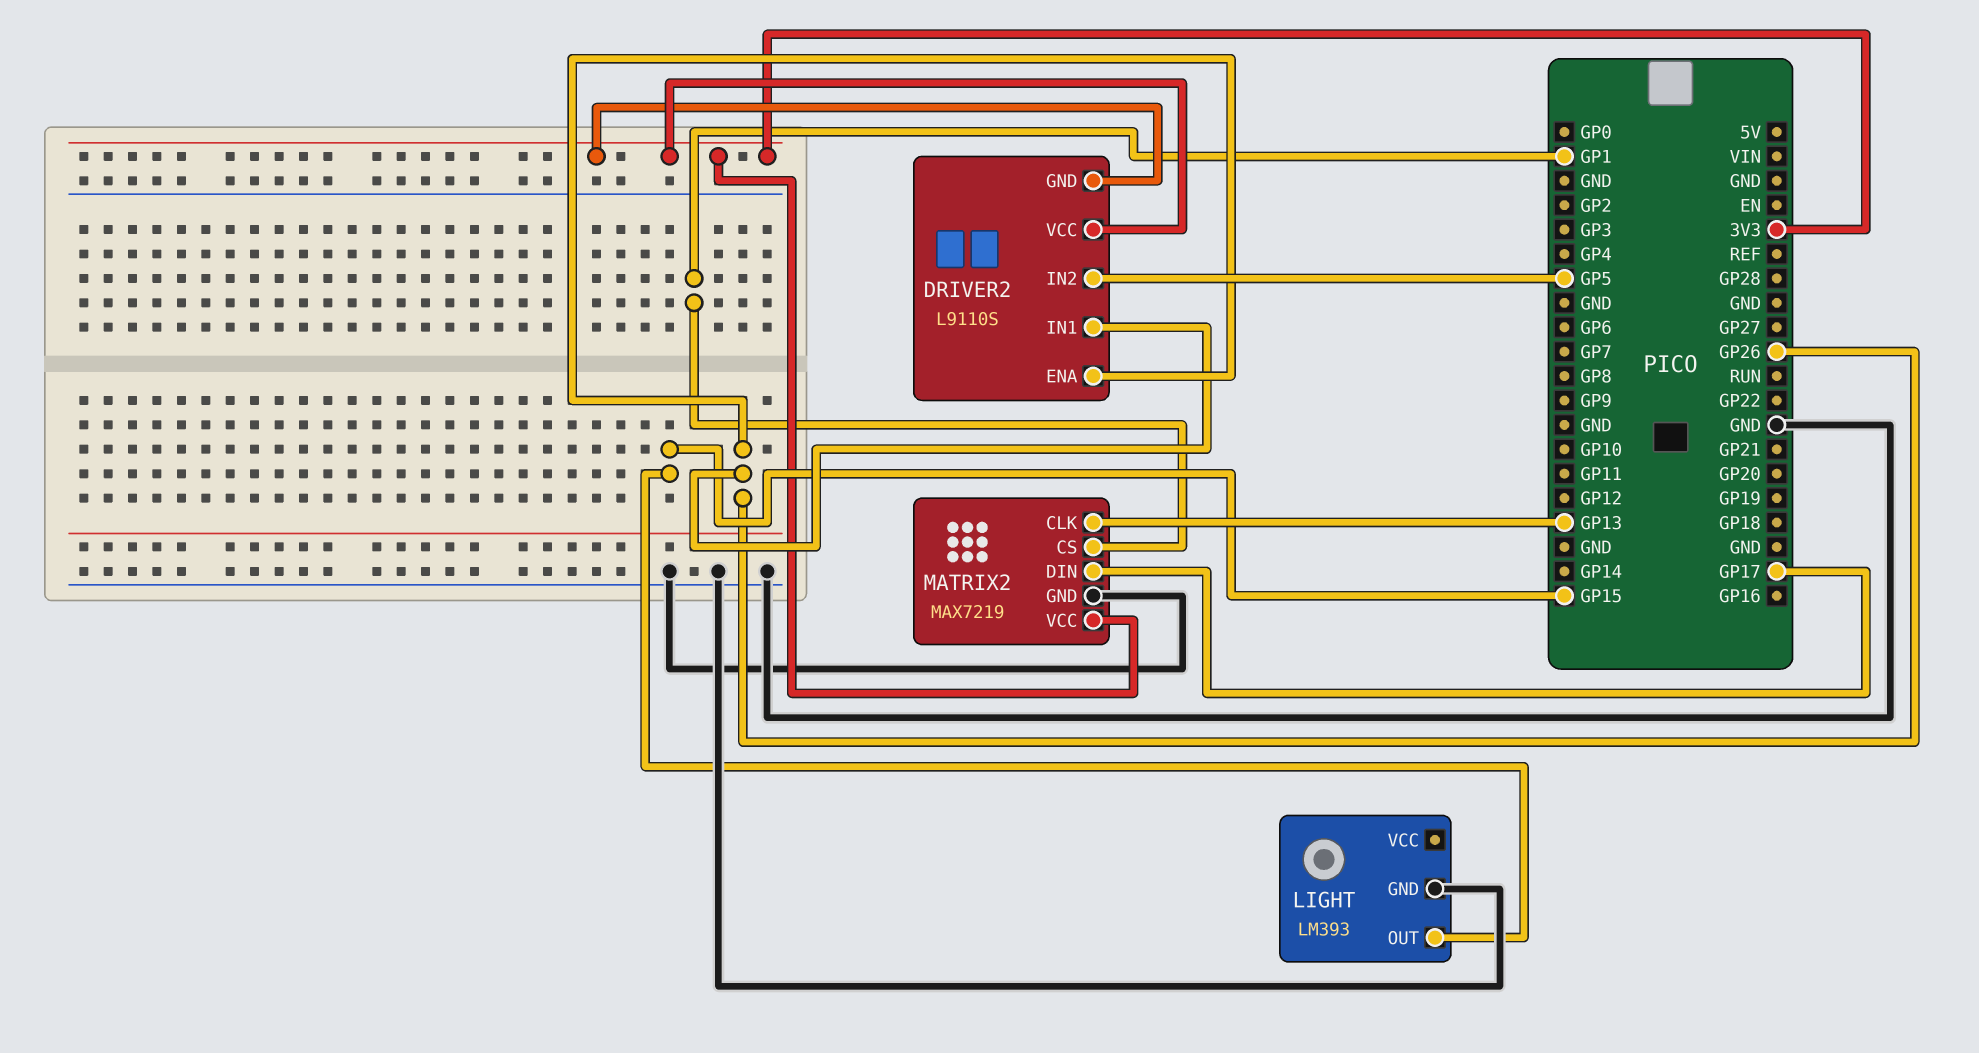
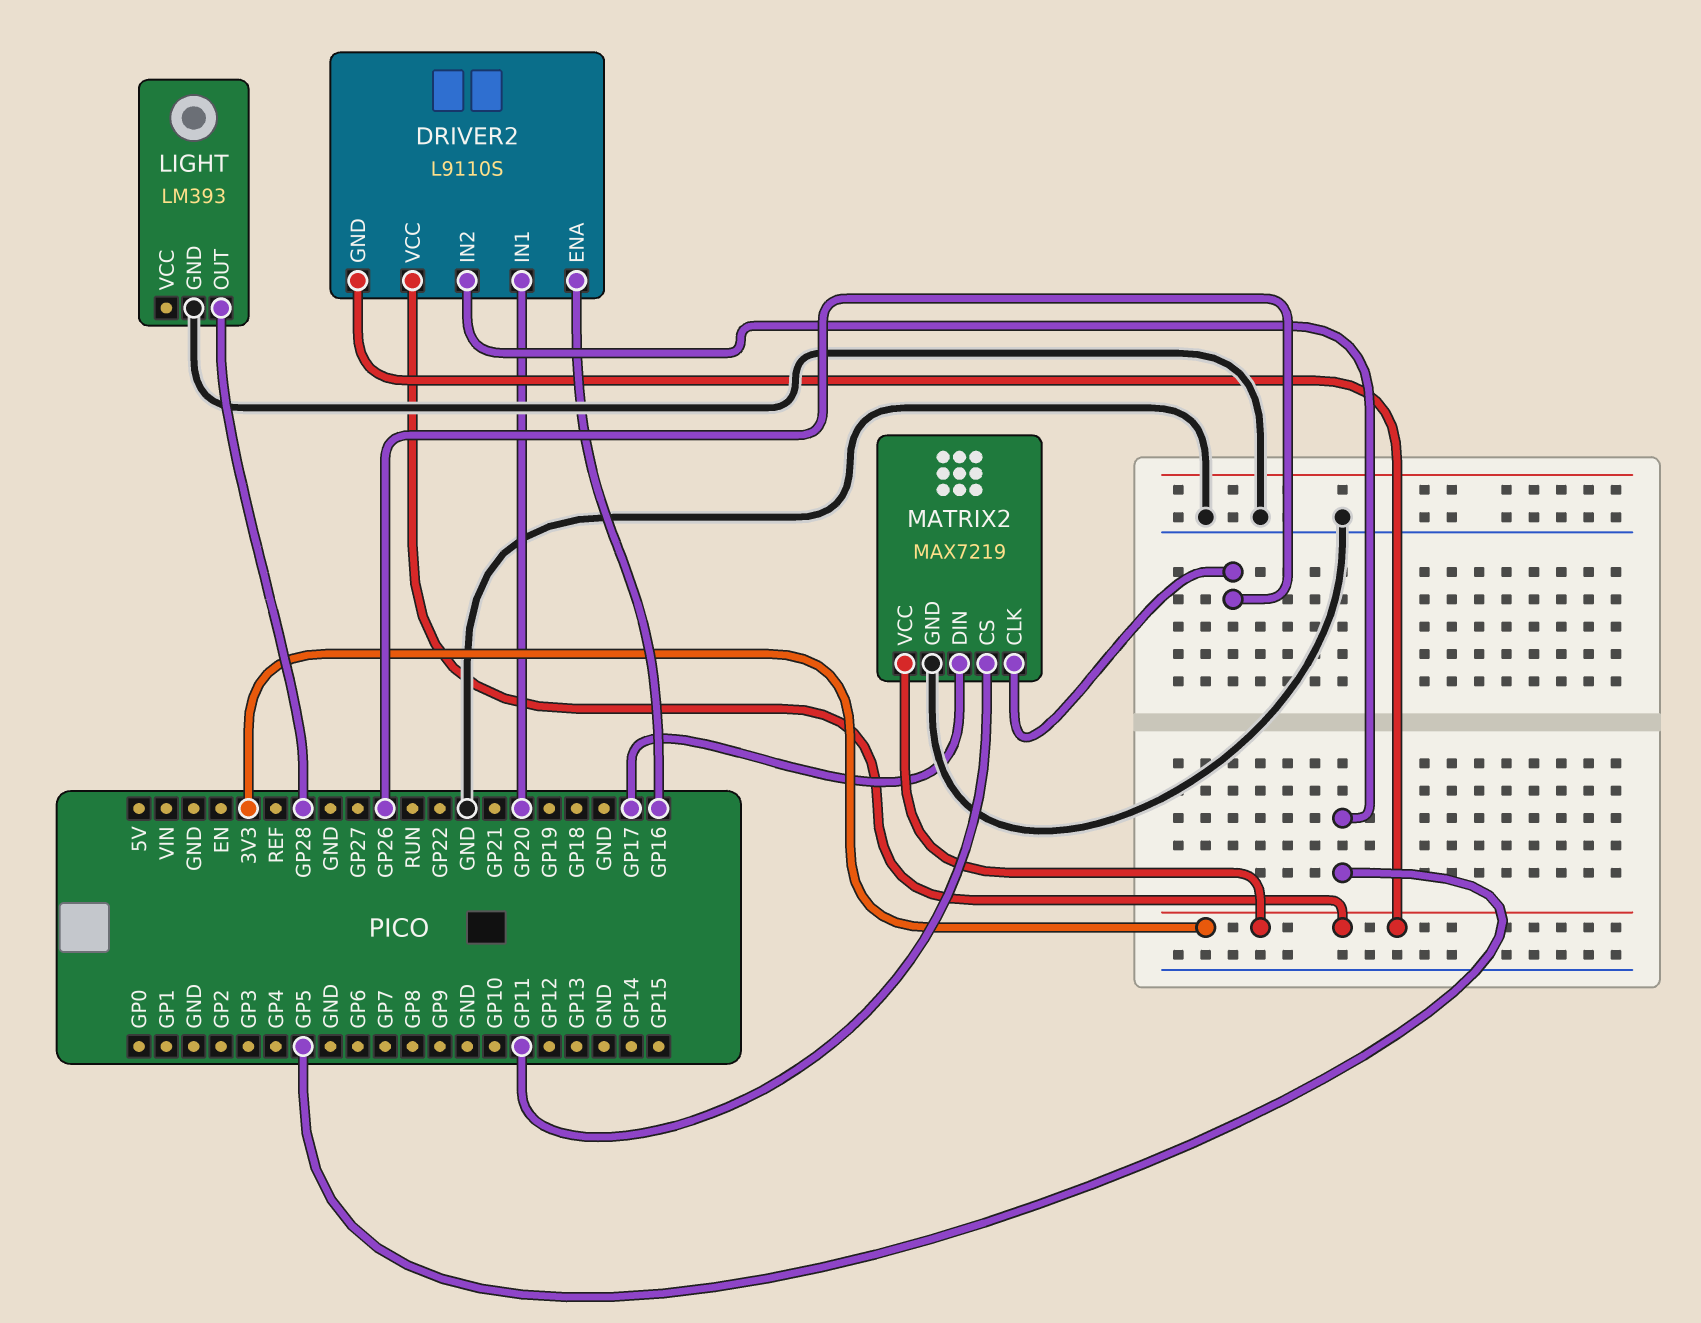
DRIVER2 pin ENA: GP26 -> GP16
DRIVER2 pin IN1: GP26 -> GP20
LIGHT pin OUT: GP15 -> GP28
MATRIX2 pin CLK: GP13 -> GP26
MATRIX2 pin CS: GP1 -> GP11

